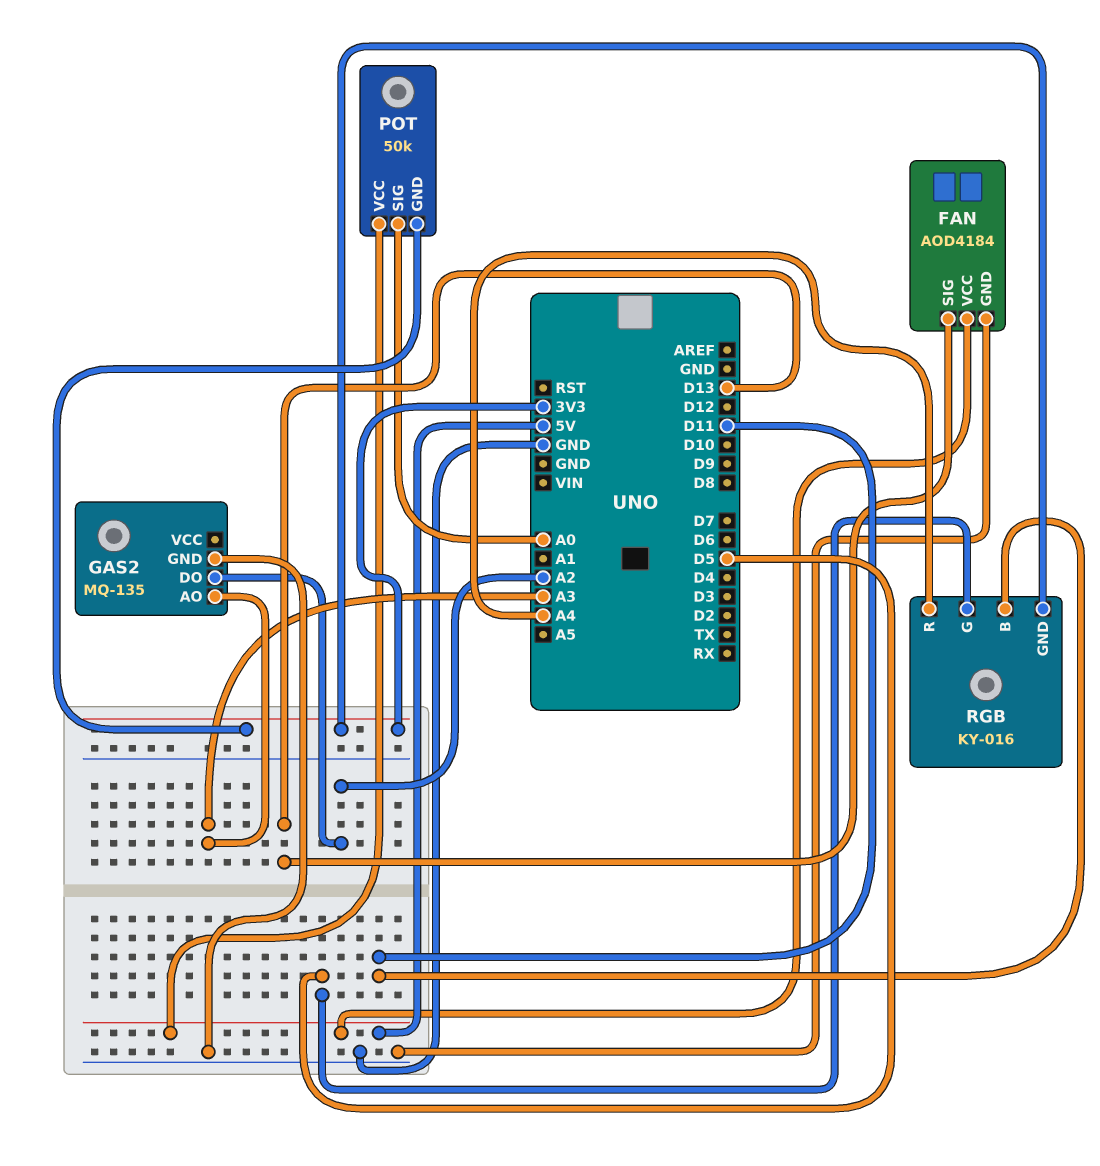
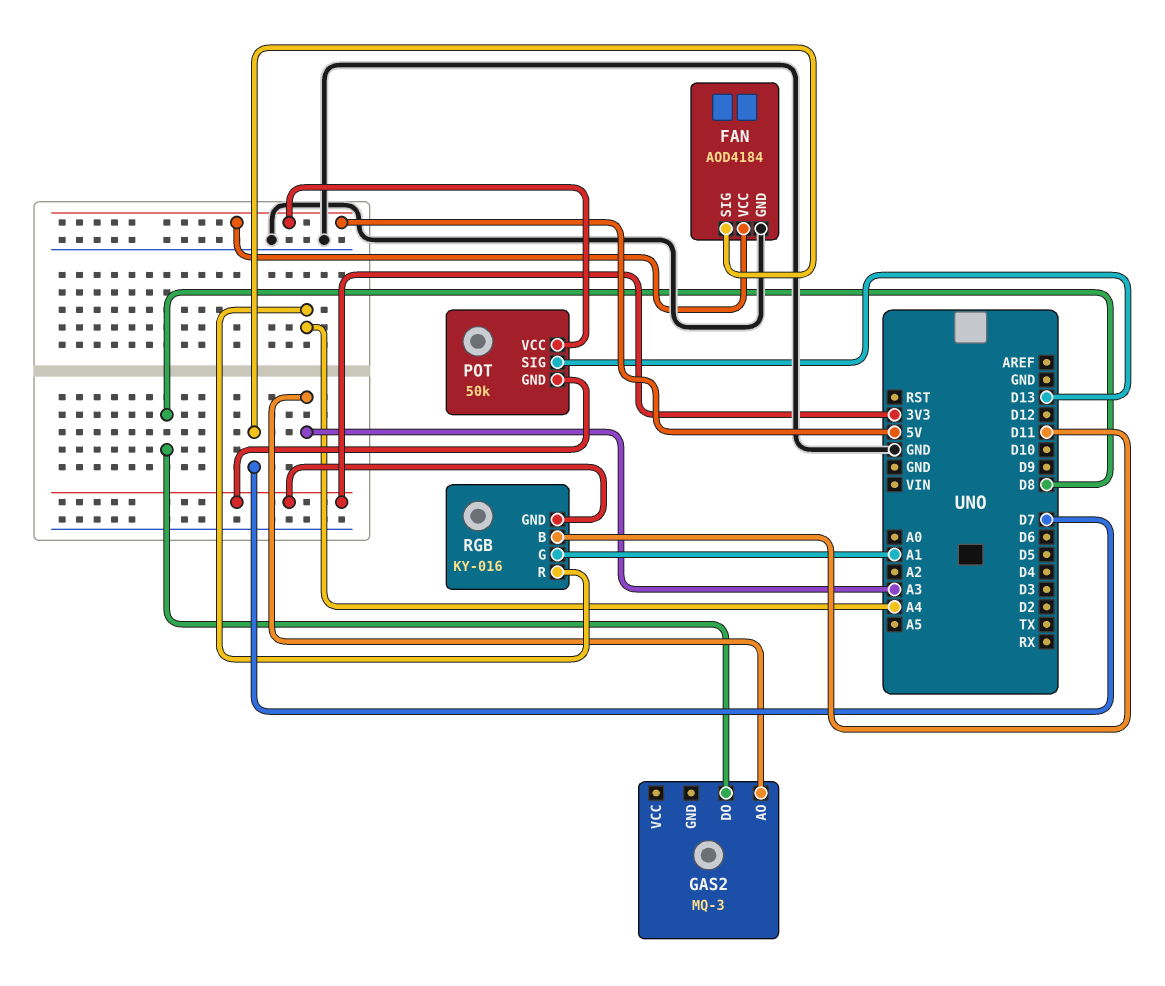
FAN pin SIG: D13 -> D7
GAS2: MQ-135 -> MQ-3
GAS2 pin DO: A2 -> D8
GAS2 pin GND: GND -> none
POT pin SIG: A0 -> D13
RGB pin G: D5 -> A1

